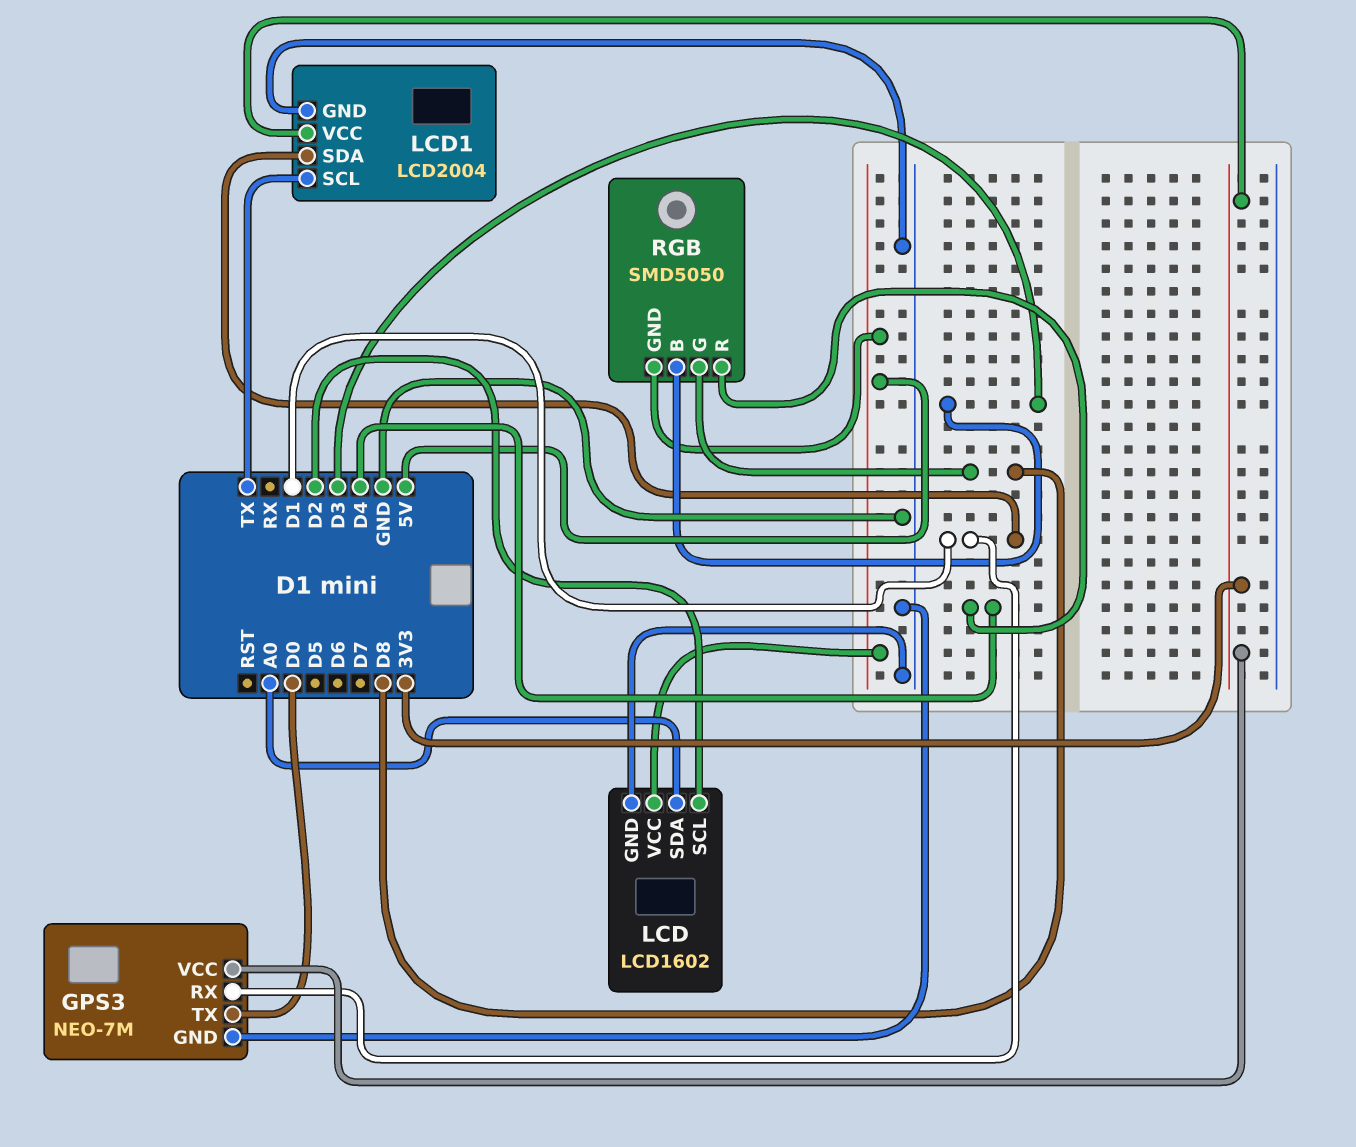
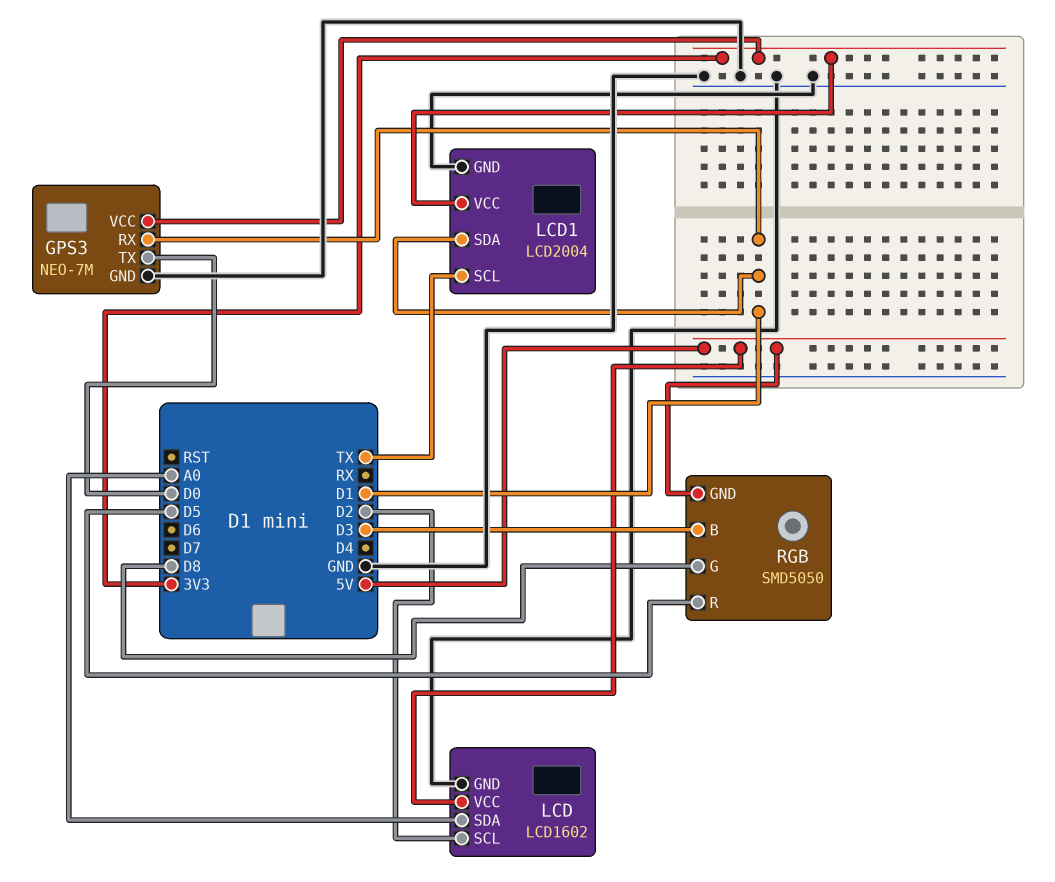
RGB pin R: D4 -> D5

